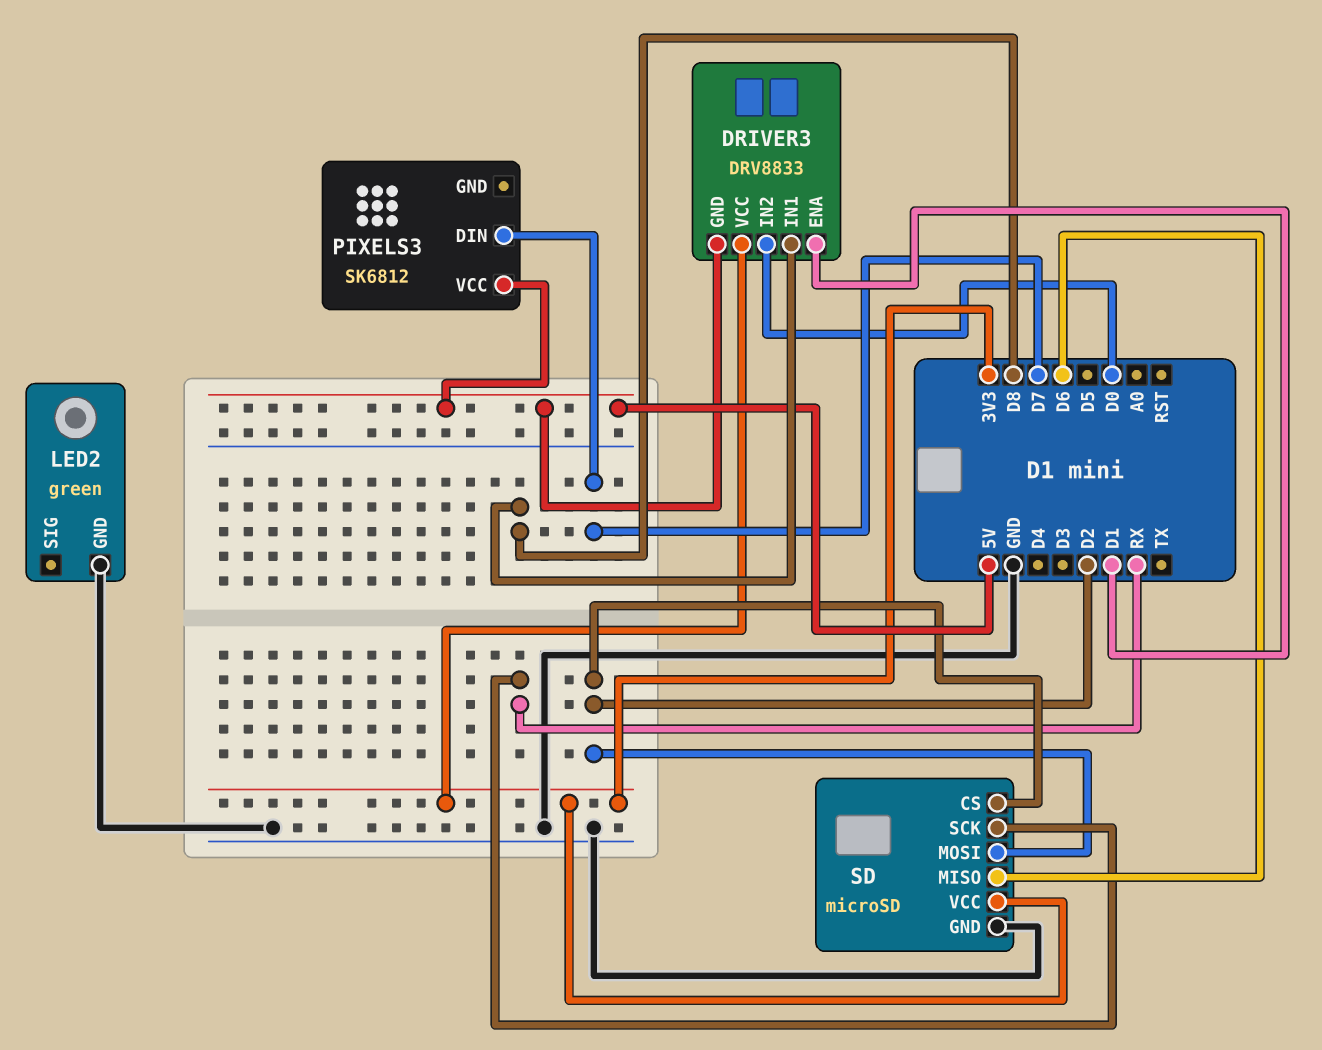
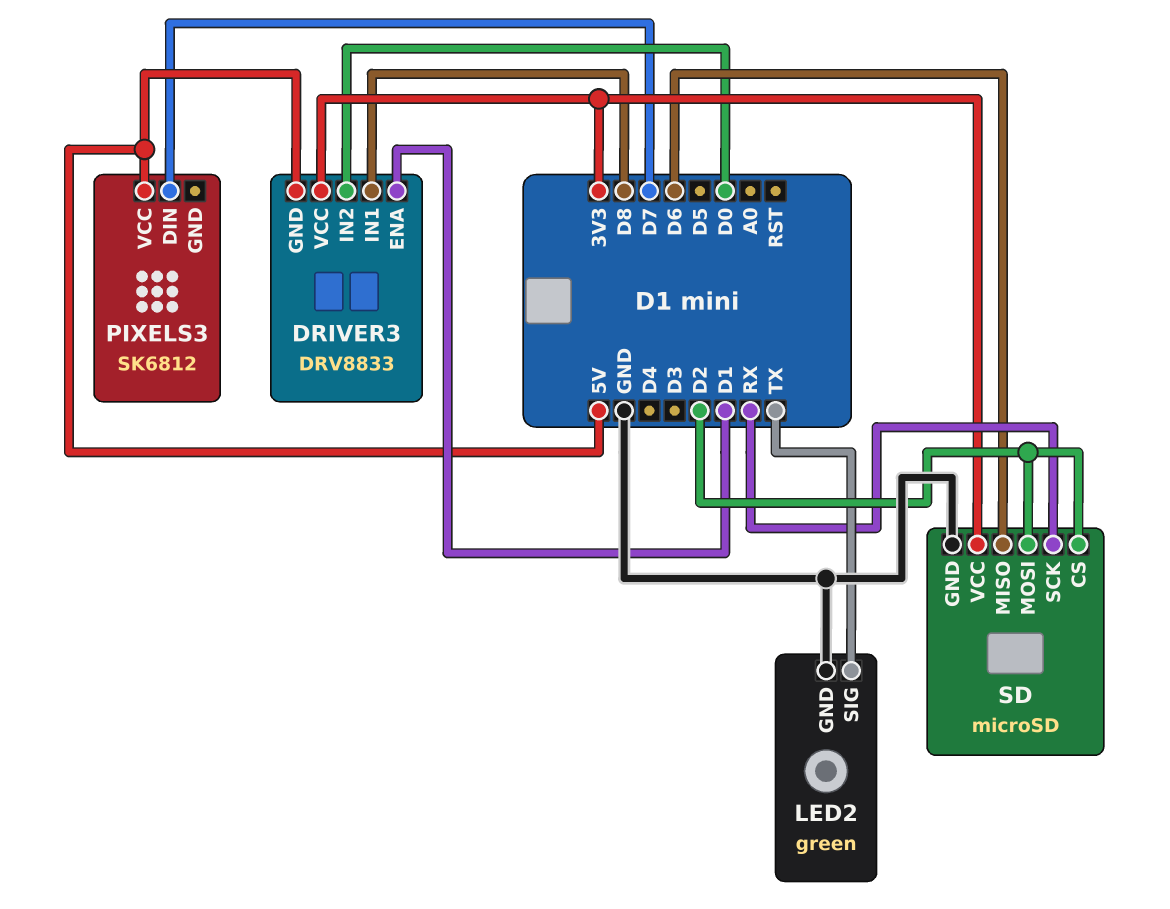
LED2 pin SIG: none -> TX

